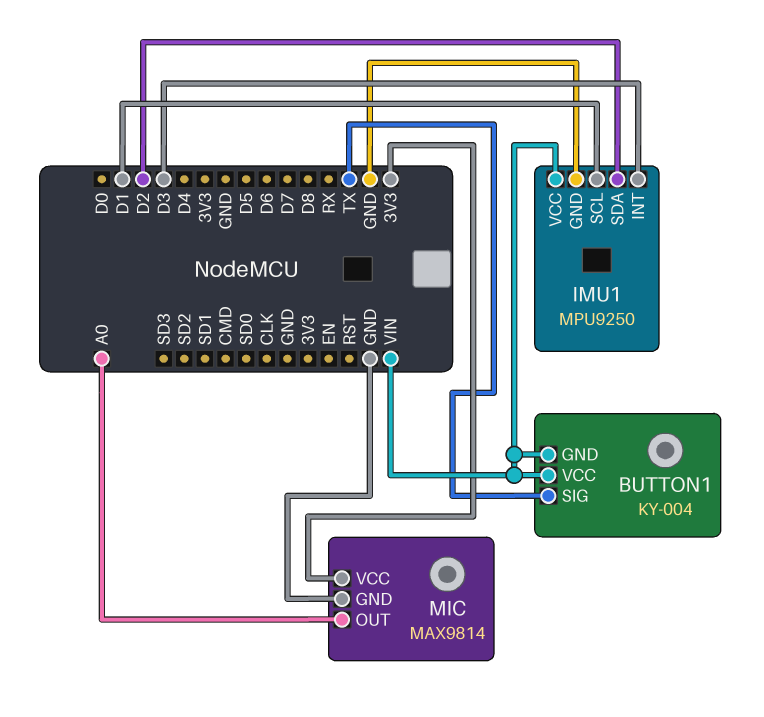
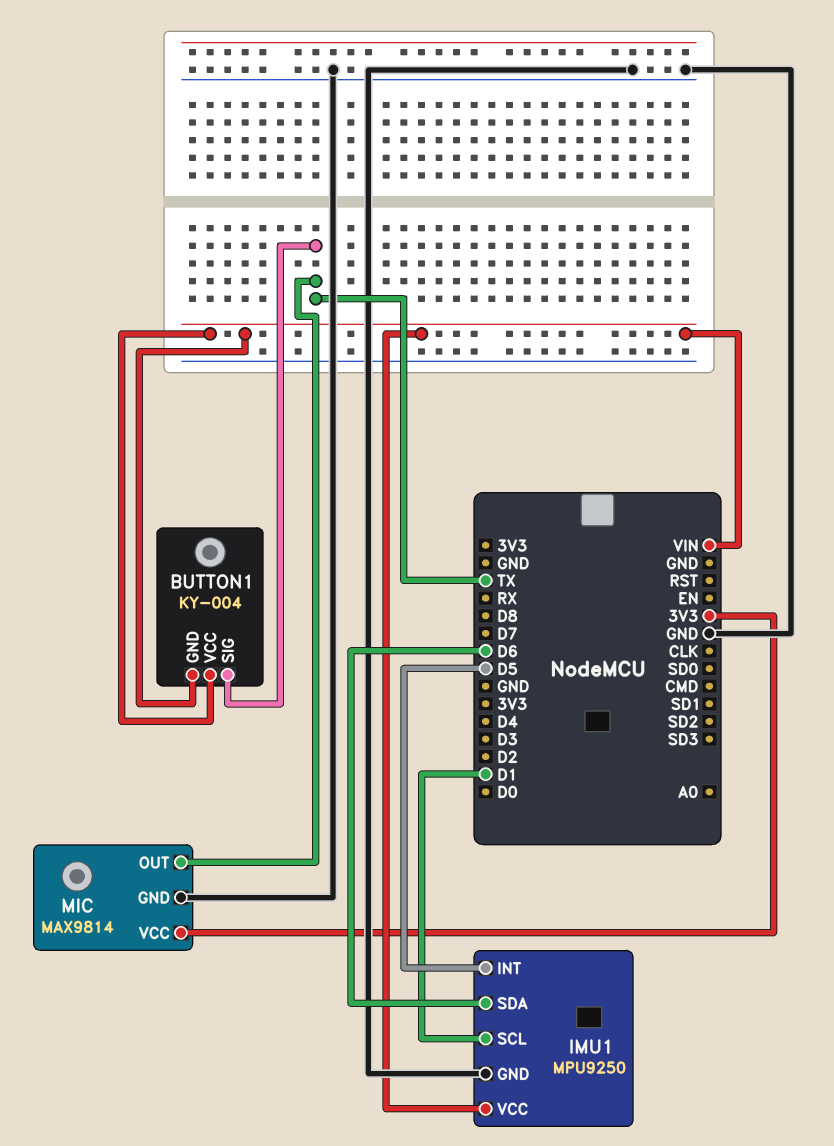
IMU1 pin INT: D3 -> D5
IMU1 pin SDA: D2 -> D6
MIC pin OUT: A0 -> TX

